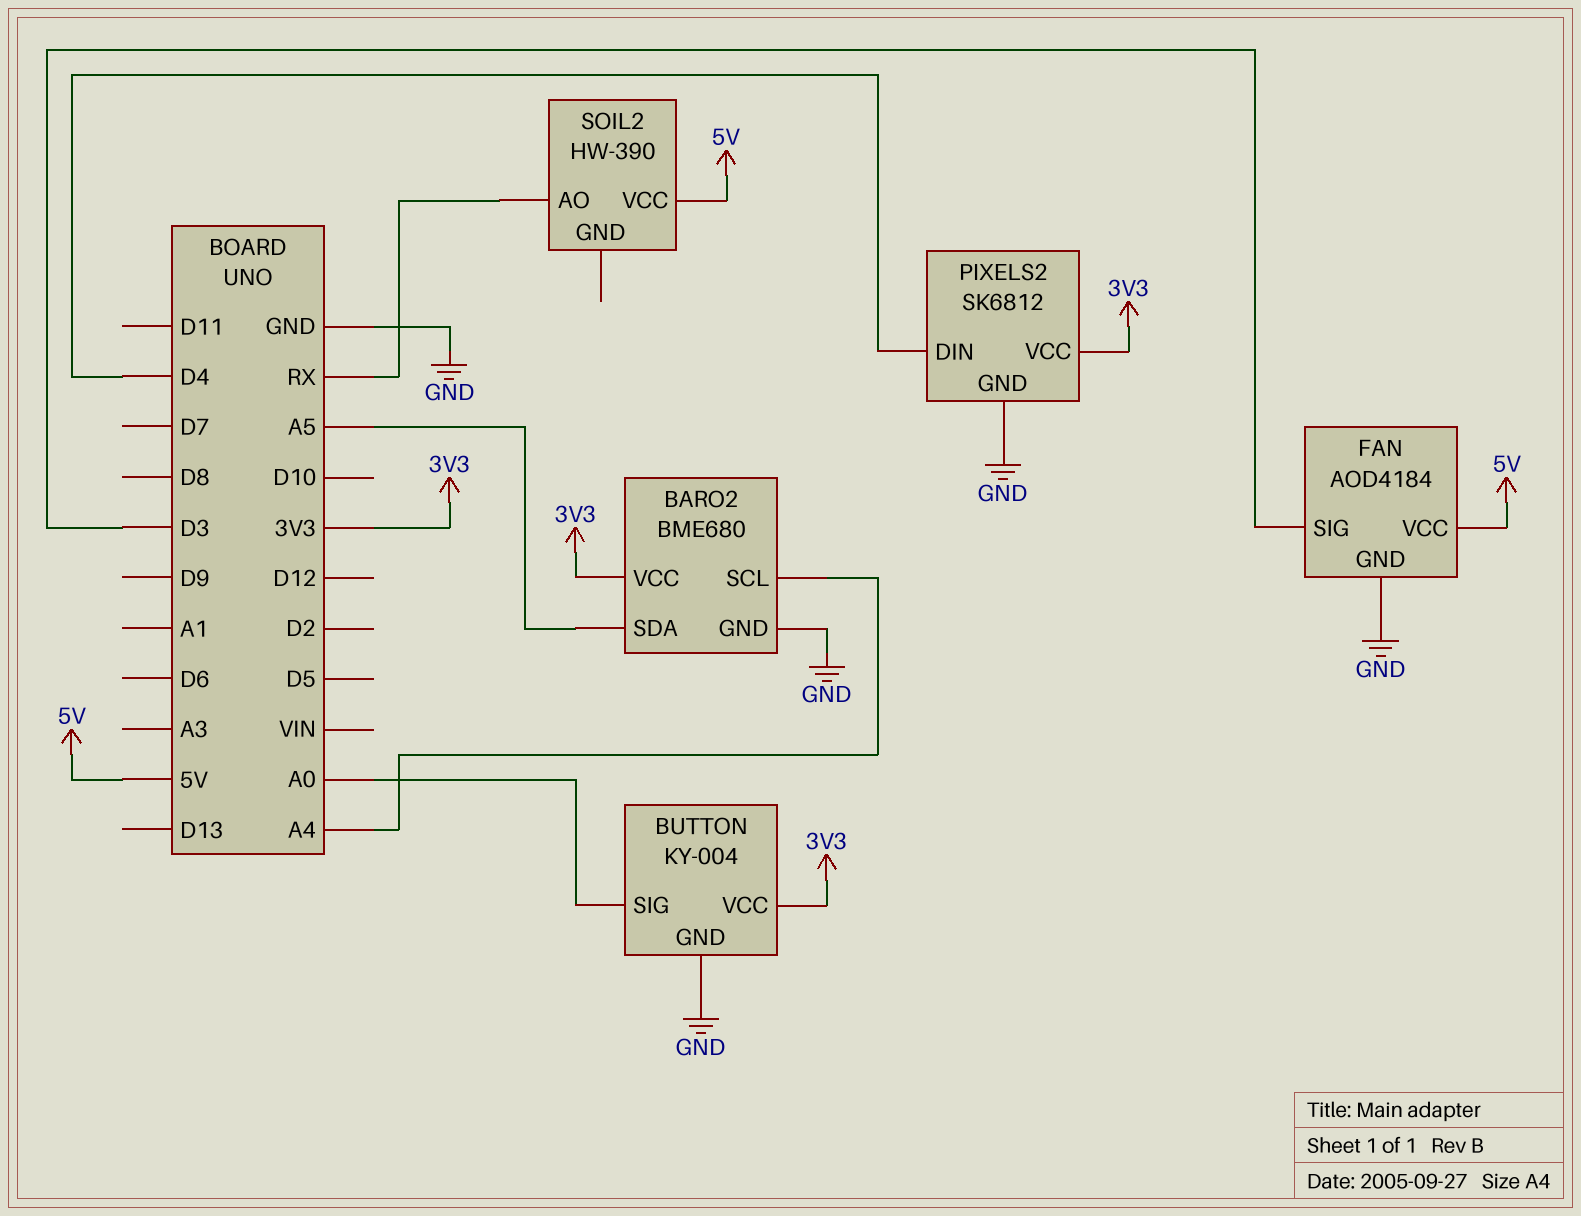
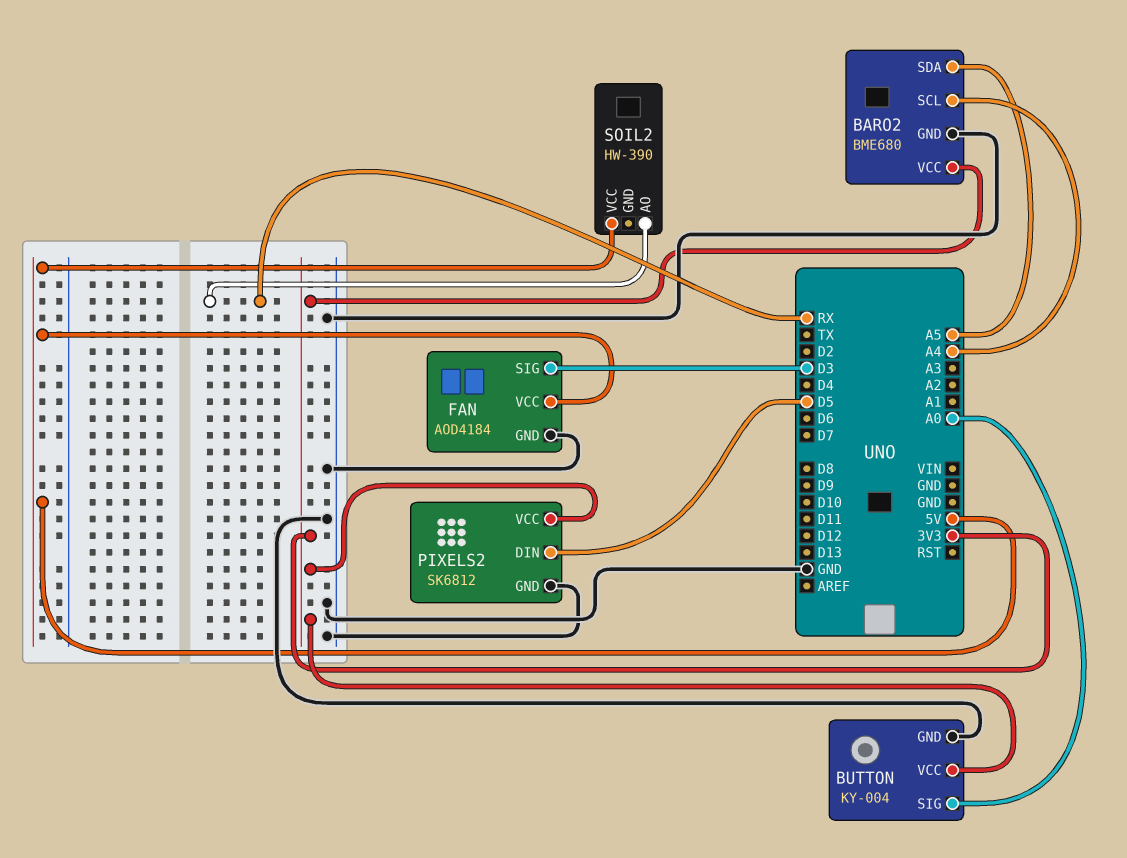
PIXELS2 pin DIN: D4 -> D5

